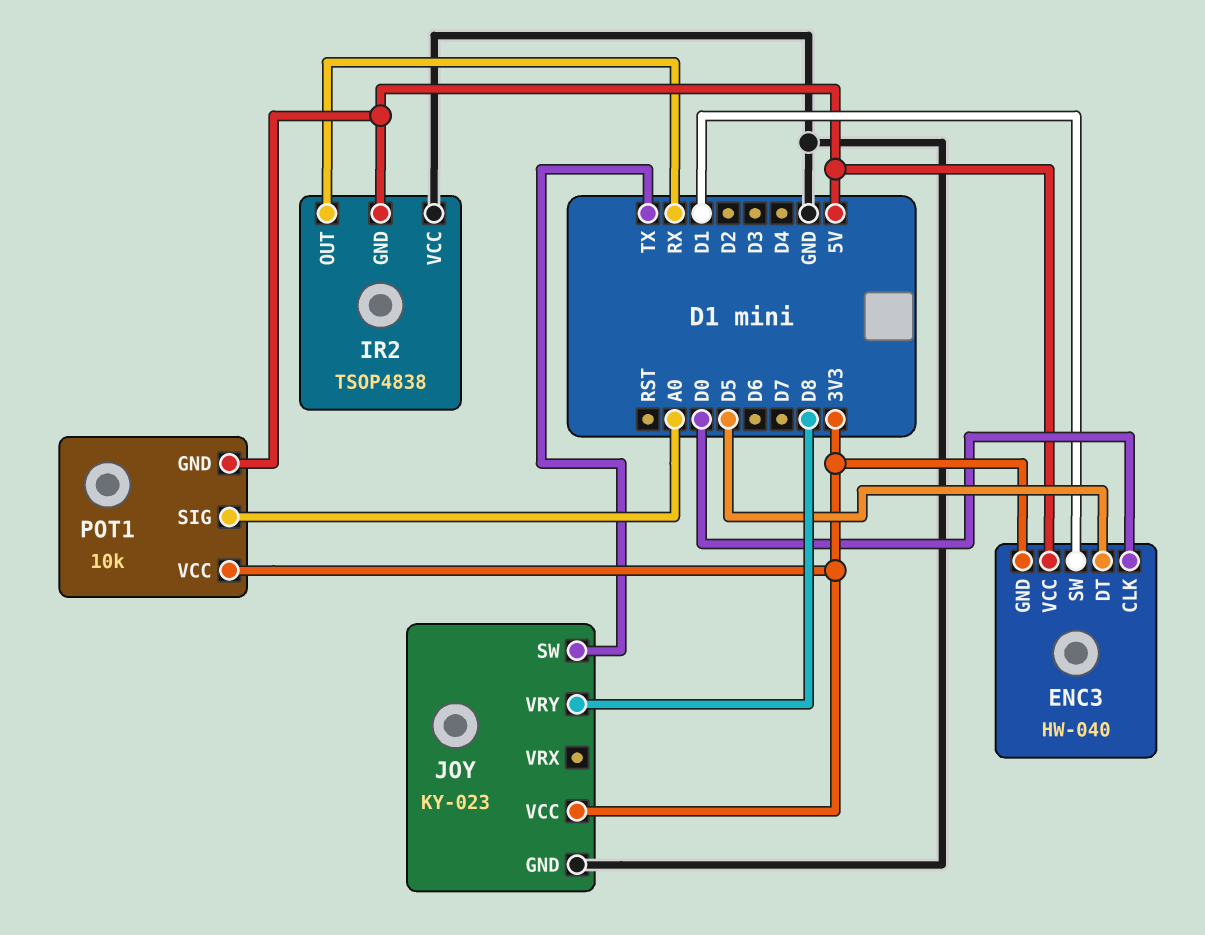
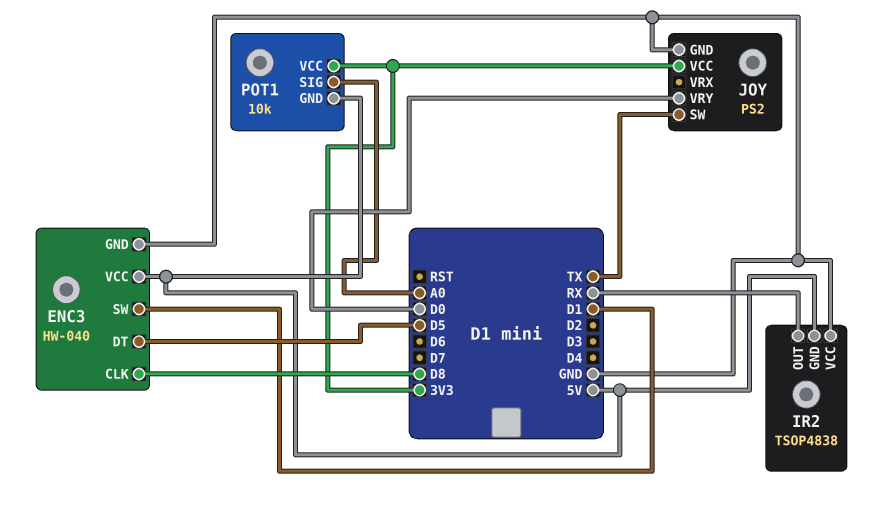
ENC3 pin CLK: D0 -> D8
ENC3 pin GND: 3V3 -> GND
JOY: KY-023 -> PS2
JOY pin VRY: D8 -> D0

